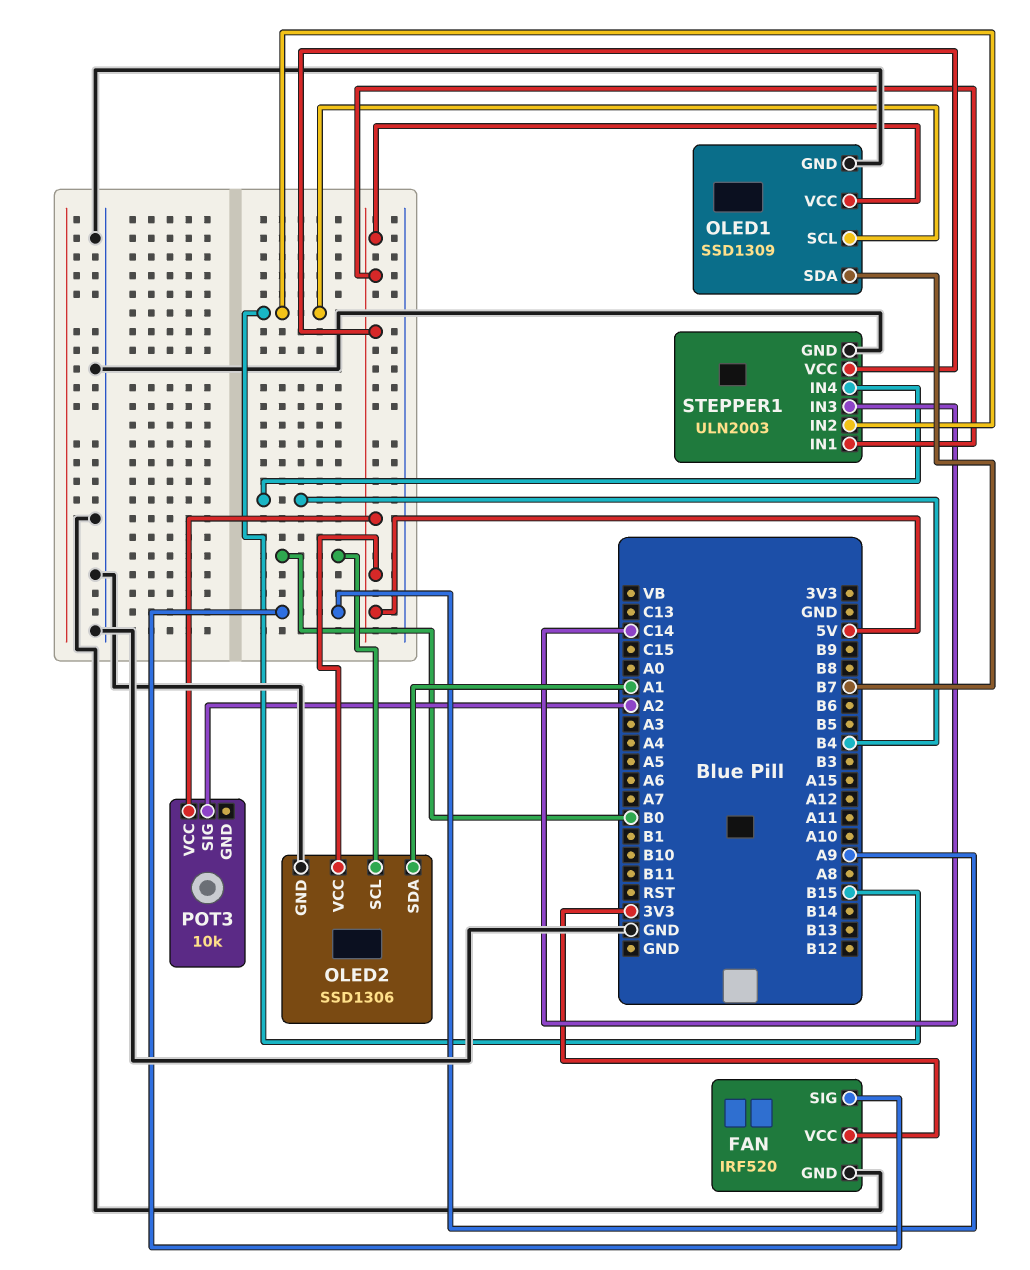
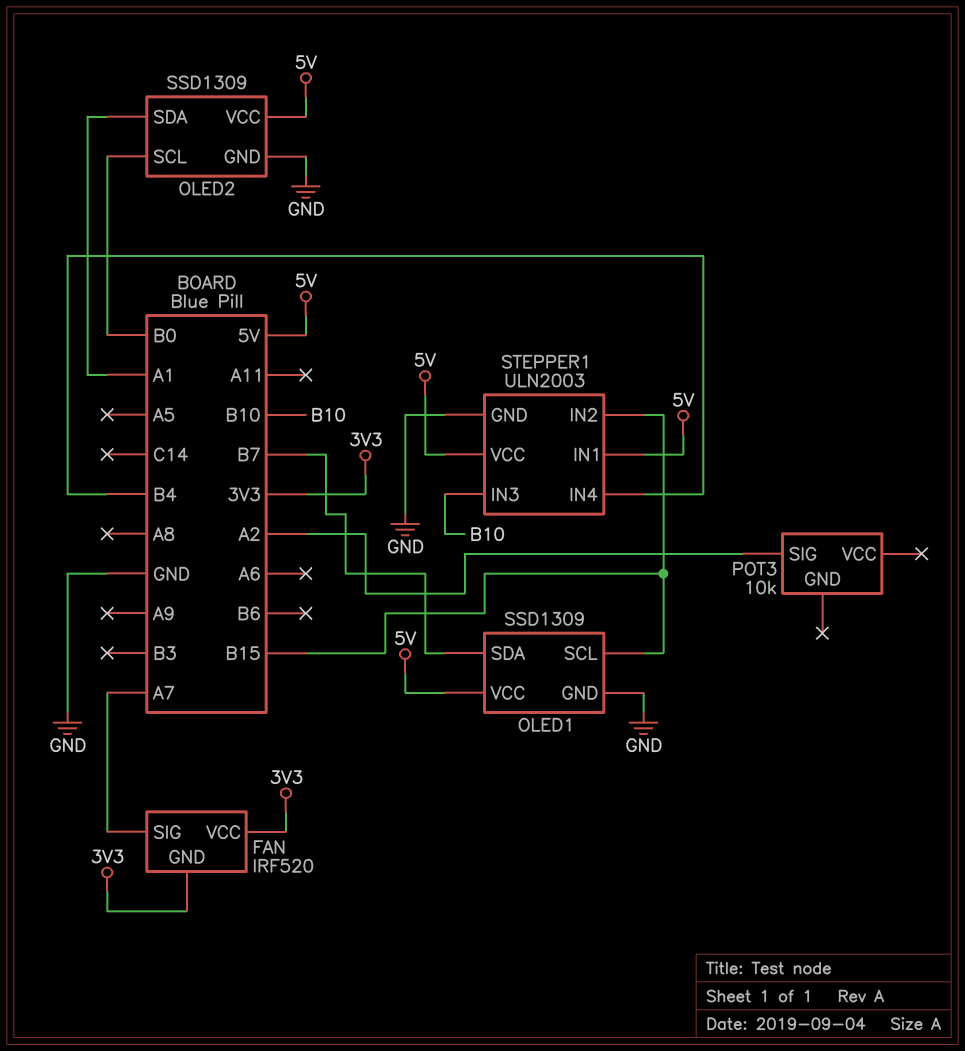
FAN pin GND: GND -> 3V3
FAN pin SIG: A9 -> A7
OLED2: SSD1306 -> SSD1309
POT3 pin VCC: 5V -> none
STEPPER1 pin IN3: C14 -> B10

